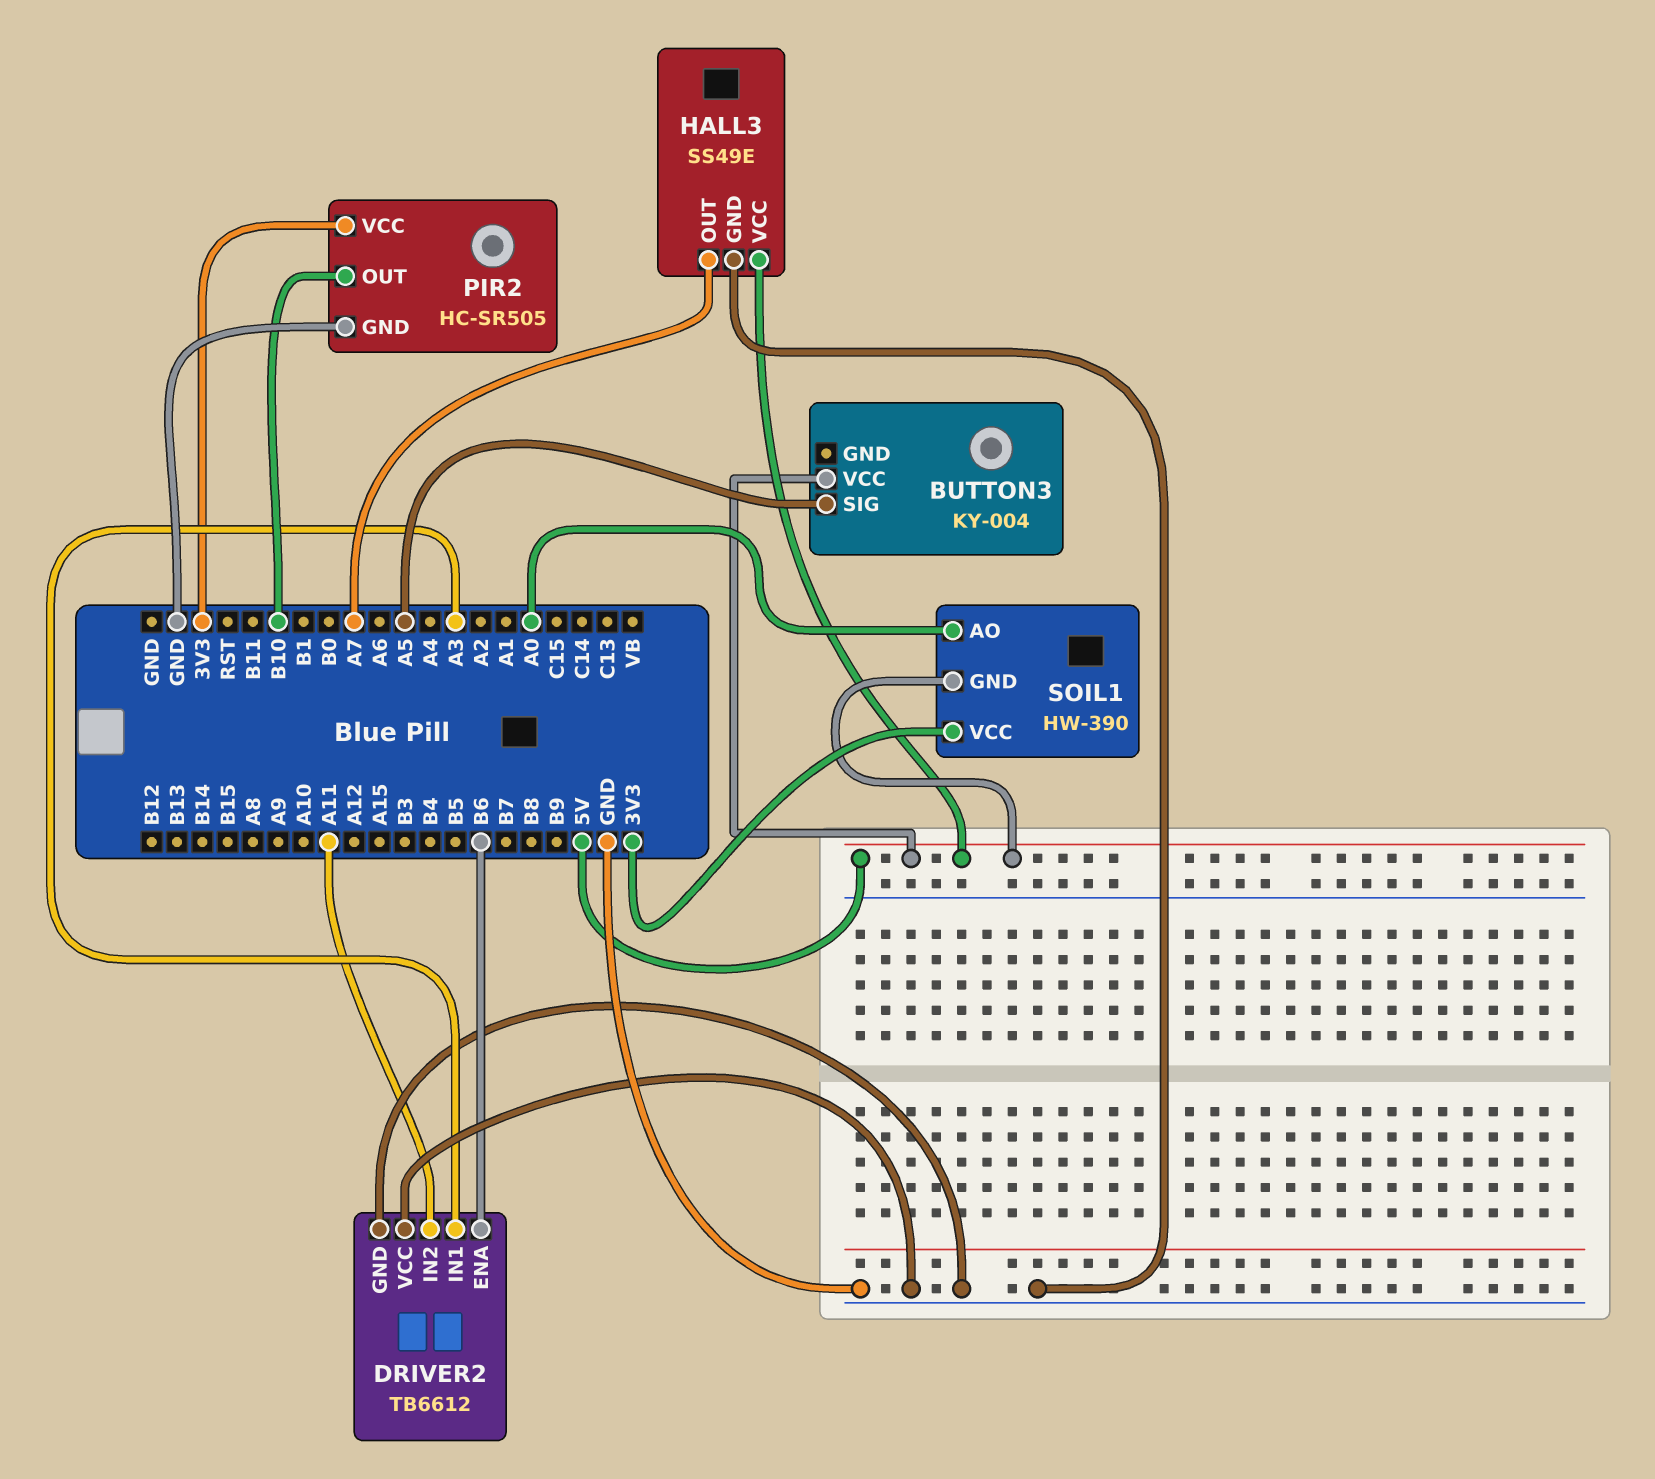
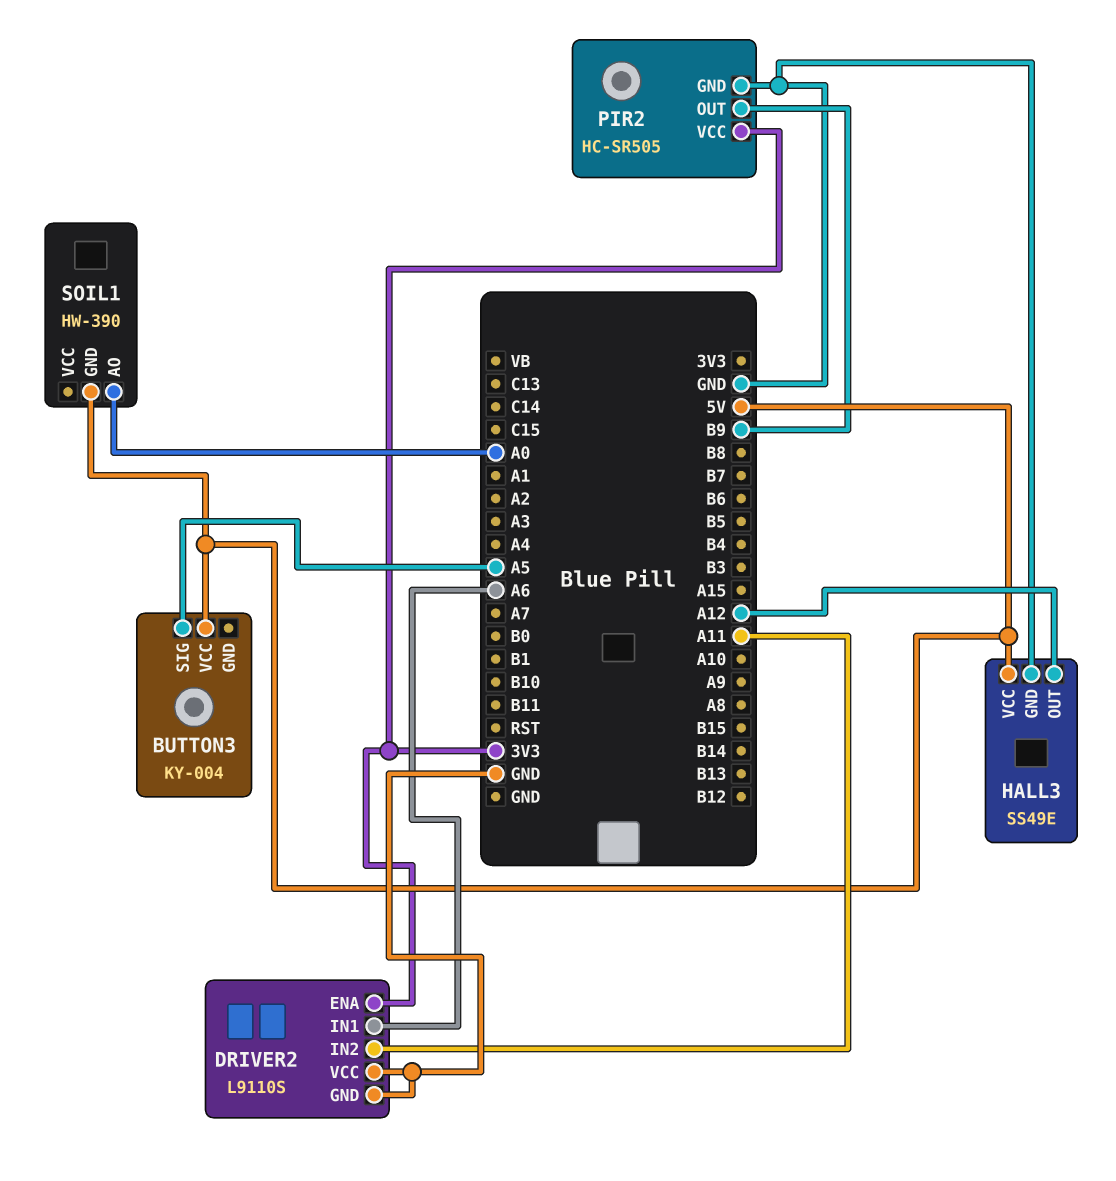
DRIVER2: TB6612 -> L9110S
DRIVER2 pin ENA: B6 -> 3V3
DRIVER2 pin IN1: A3 -> A6
HALL3 pin OUT: A7 -> A12
PIR2 pin OUT: B10 -> B9
SOIL1 pin VCC: 3V3 -> none

